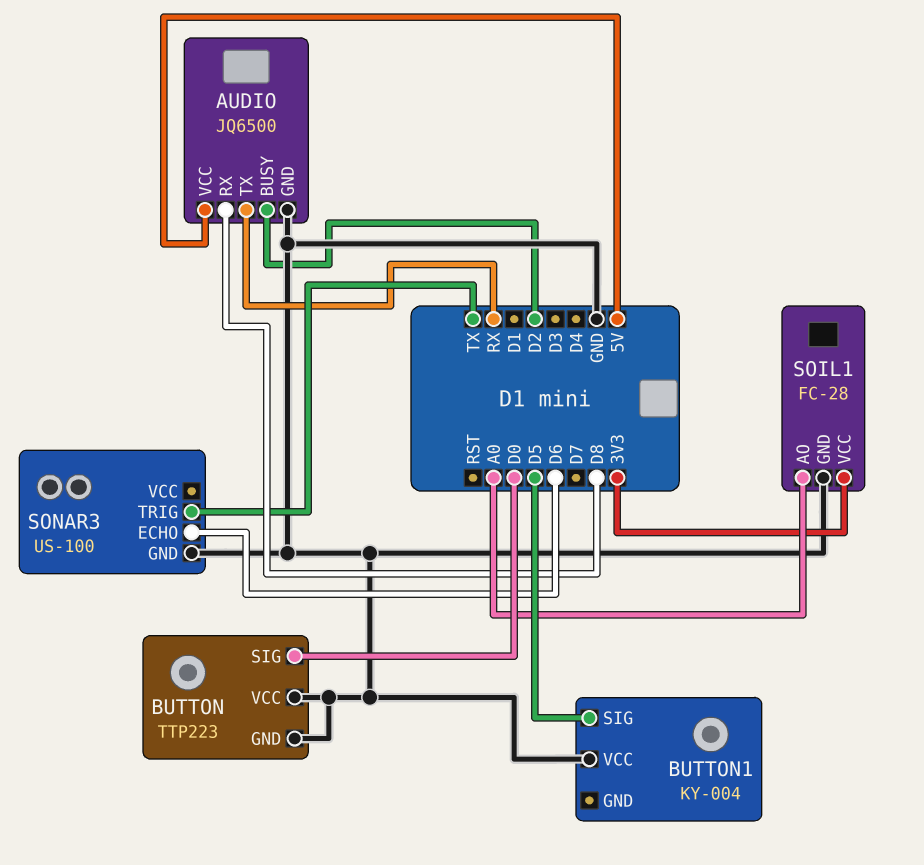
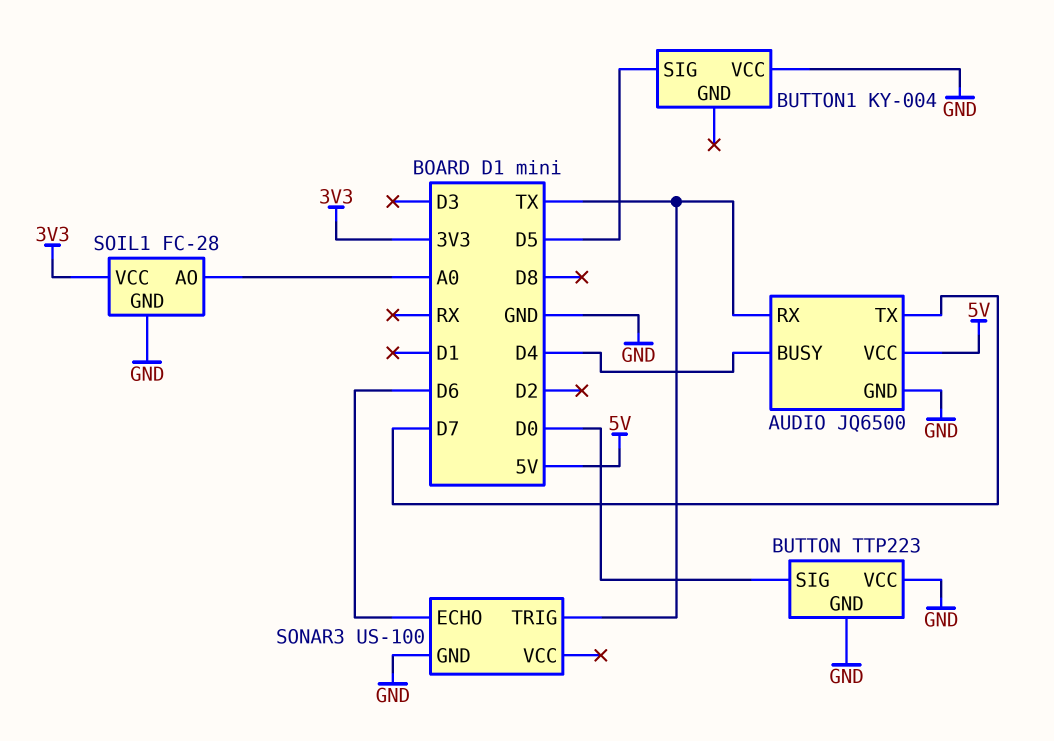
AUDIO pin BUSY: D2 -> D4
AUDIO pin RX: D8 -> TX
AUDIO pin TX: RX -> D7

